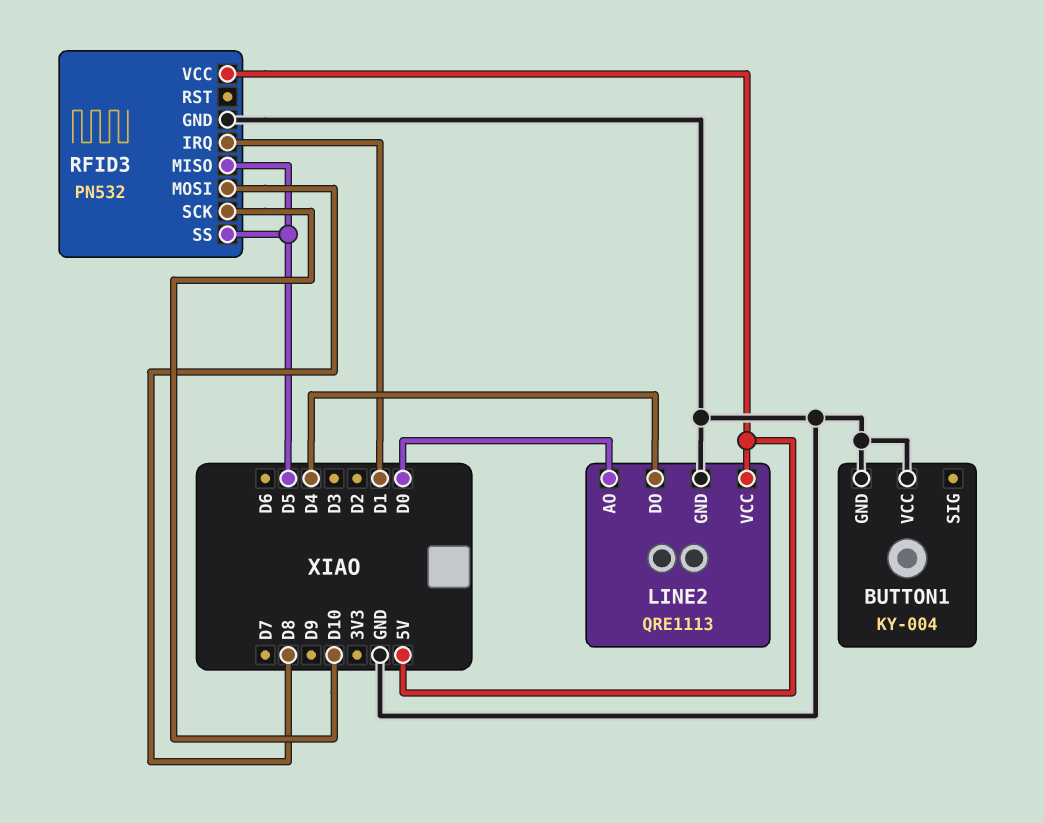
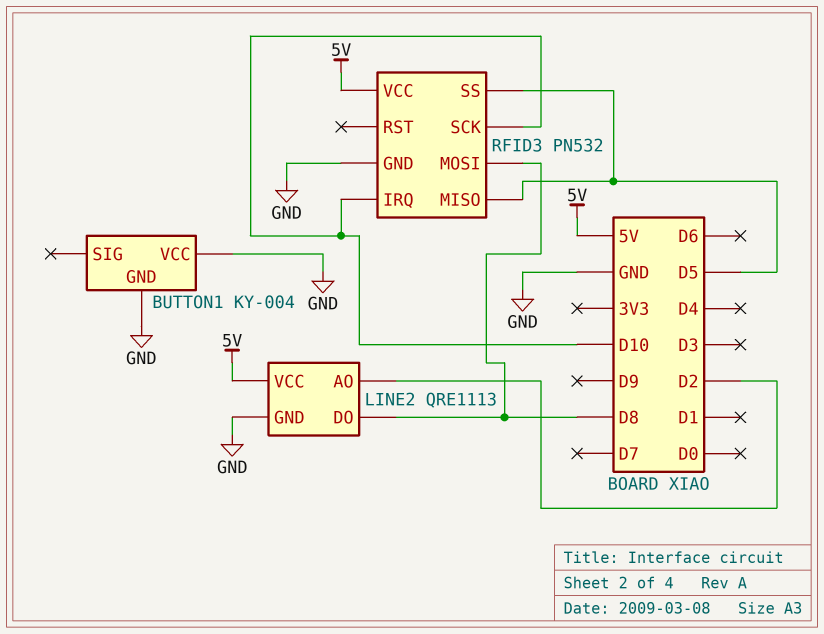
LINE2 pin AO: D0 -> D2
LINE2 pin DO: D4 -> D8
RFID3 pin IRQ: D1 -> D10

